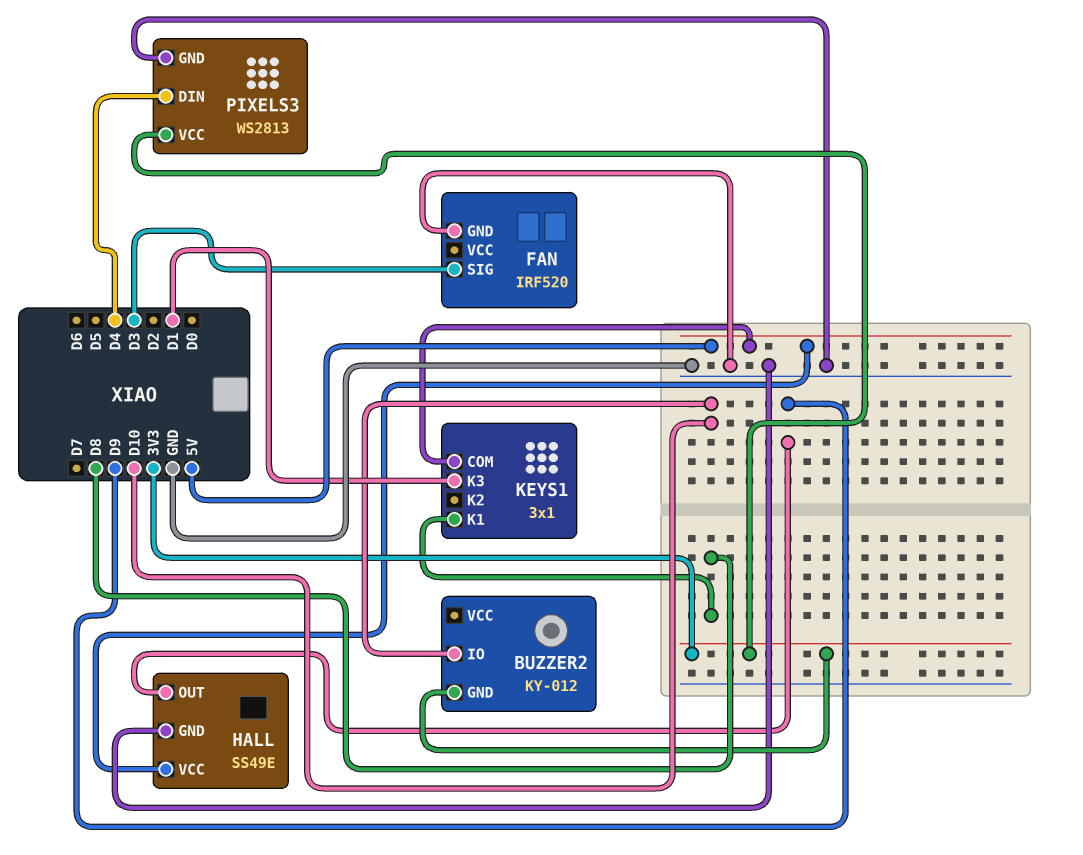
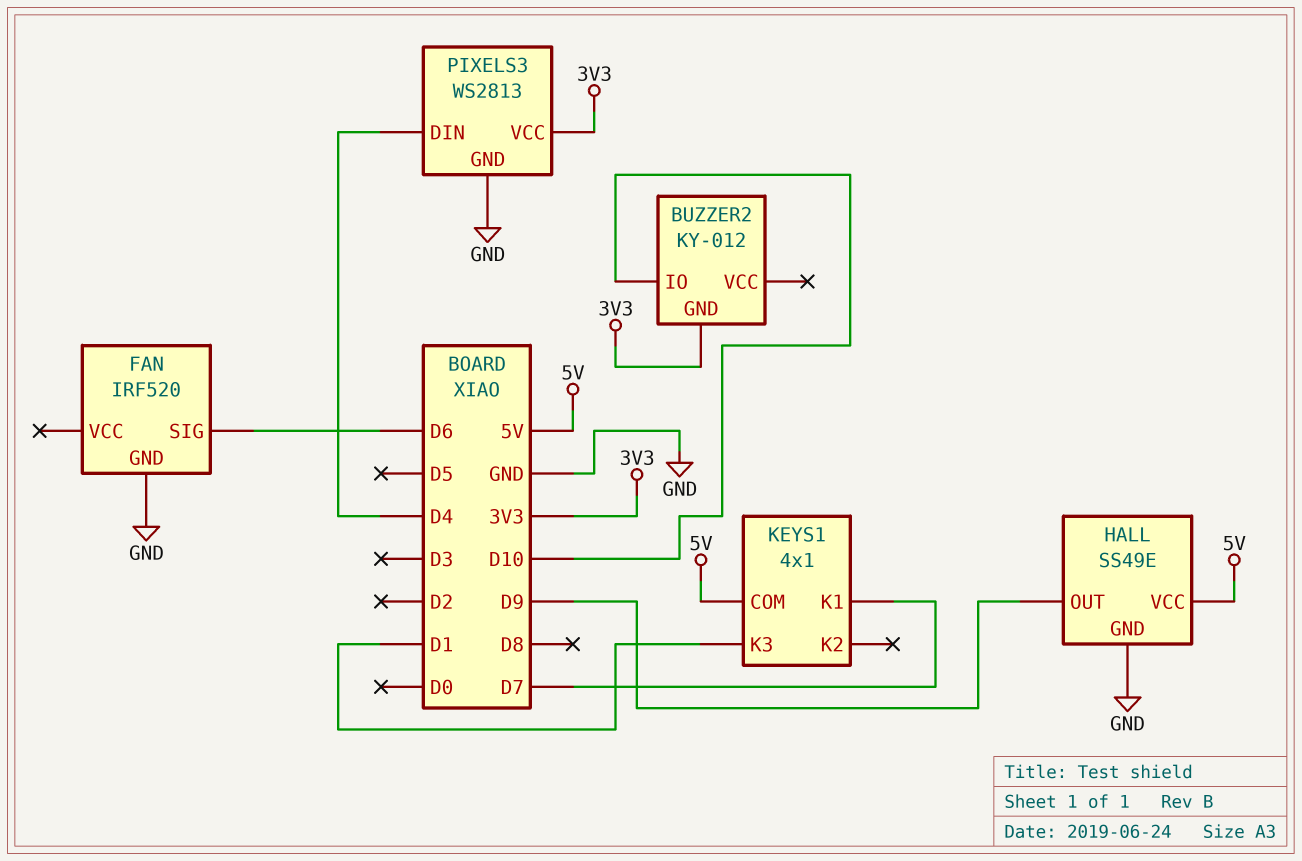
FAN pin SIG: D3 -> D6
KEYS1: 3x1 -> 4x1
KEYS1 pin K1: D8 -> D7

